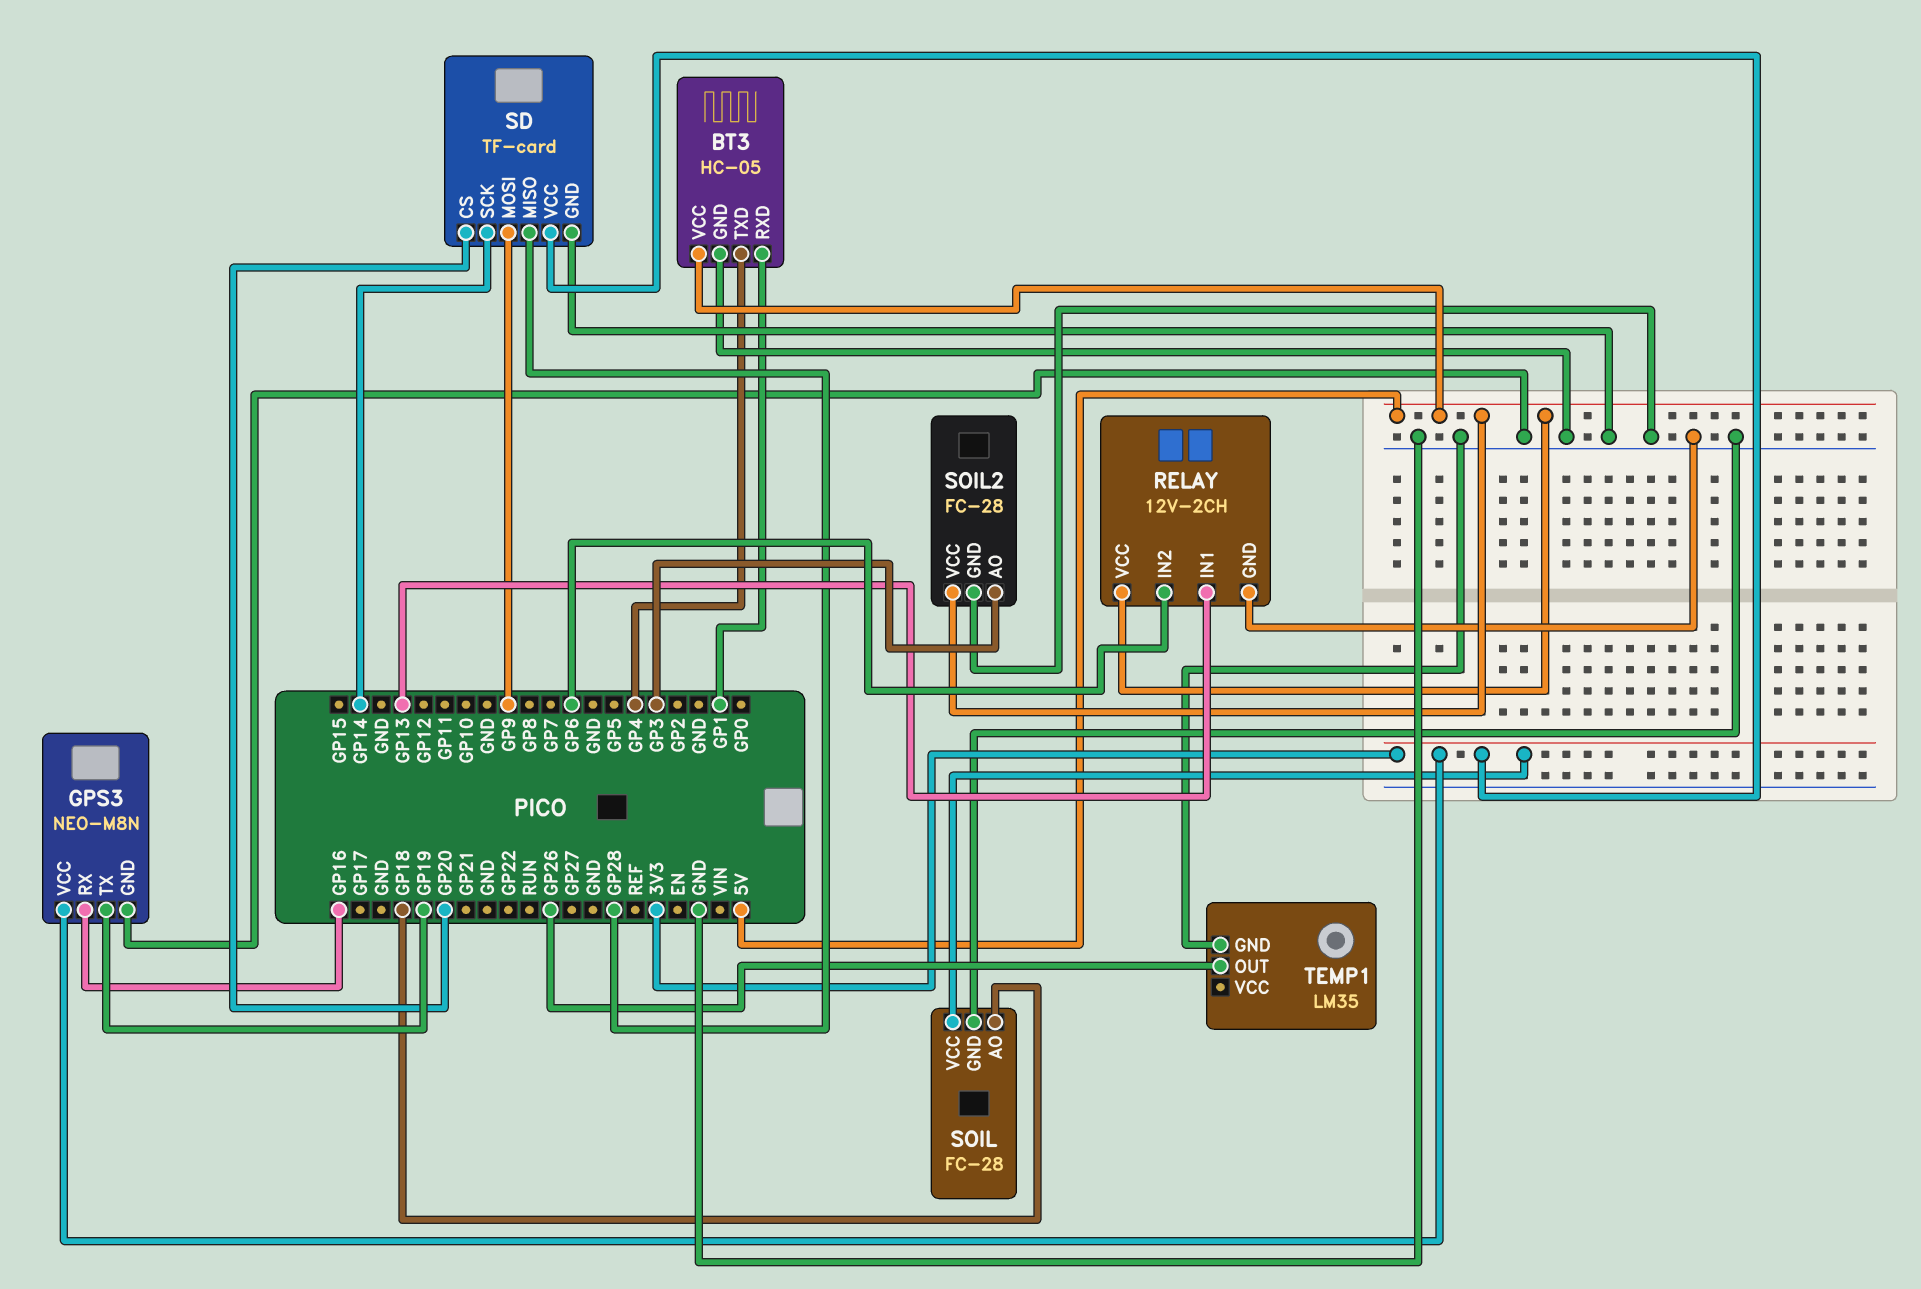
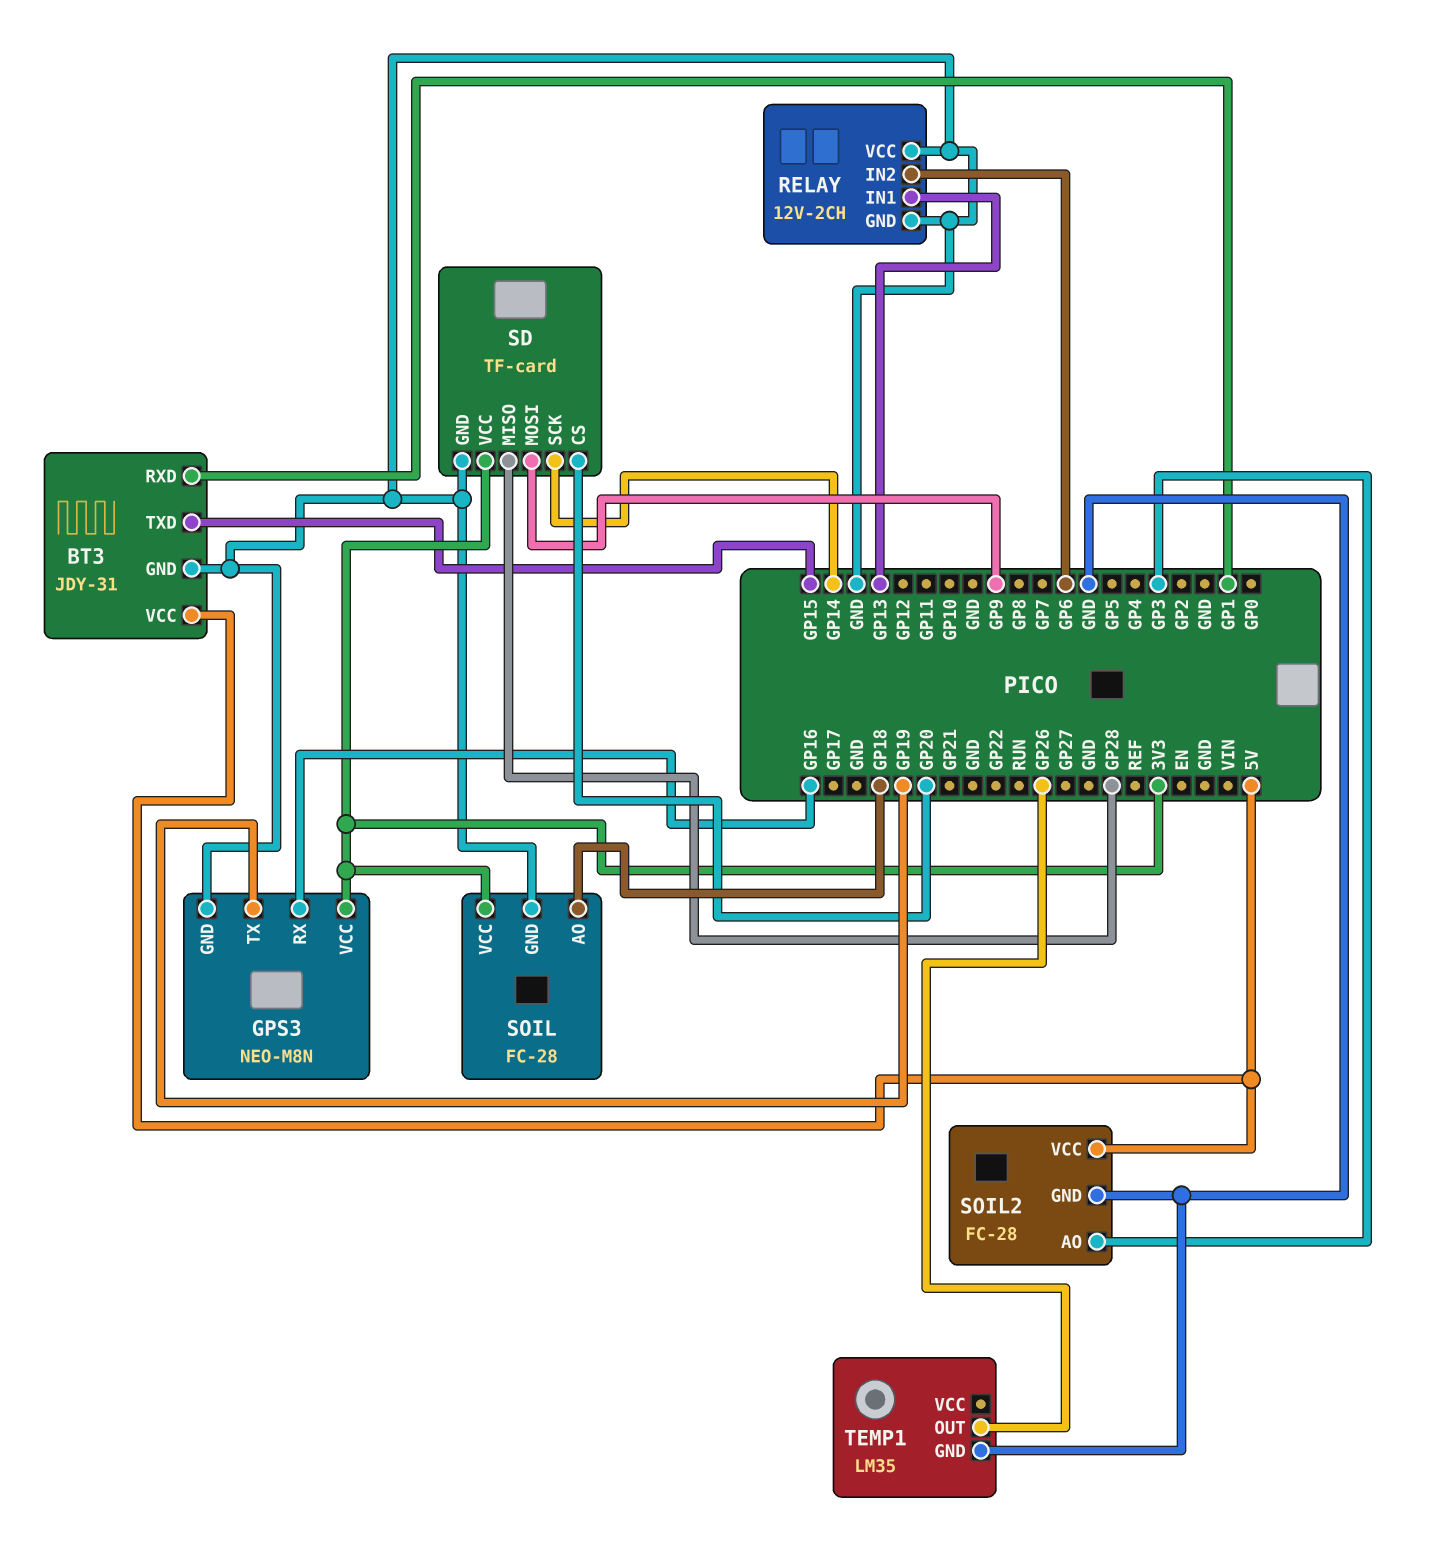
BT3: HC-05 -> JDY-31
BT3 pin TXD: GP4 -> GP15
RELAY pin VCC: 5V -> GND

